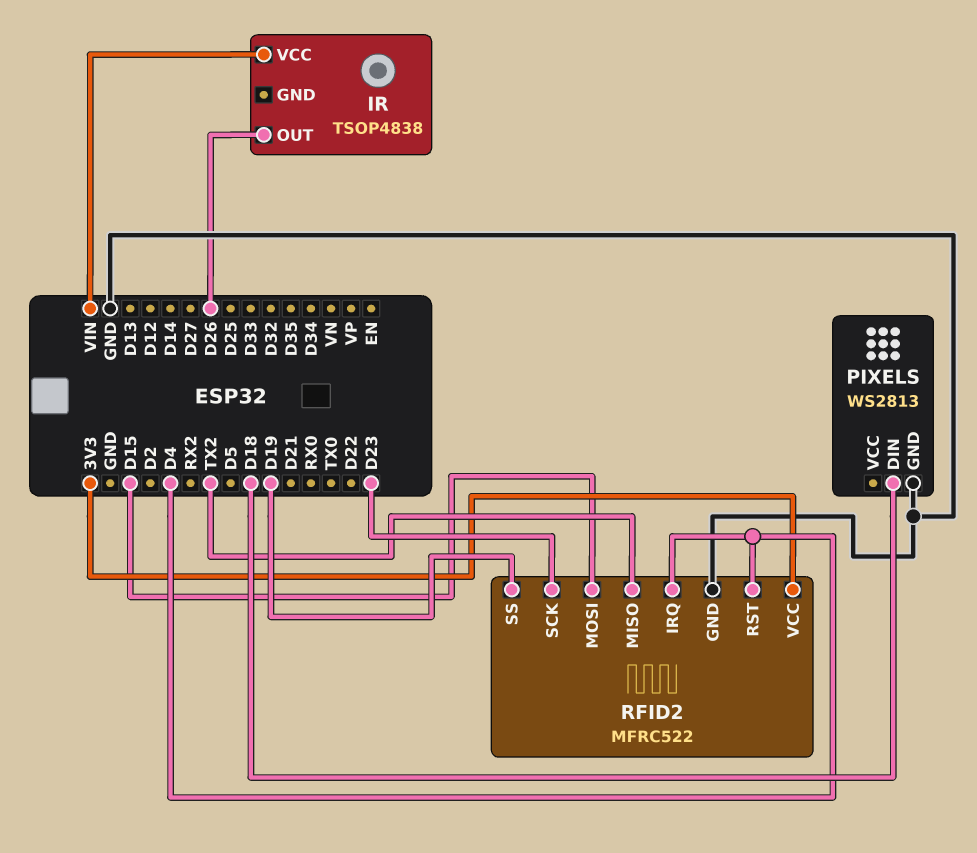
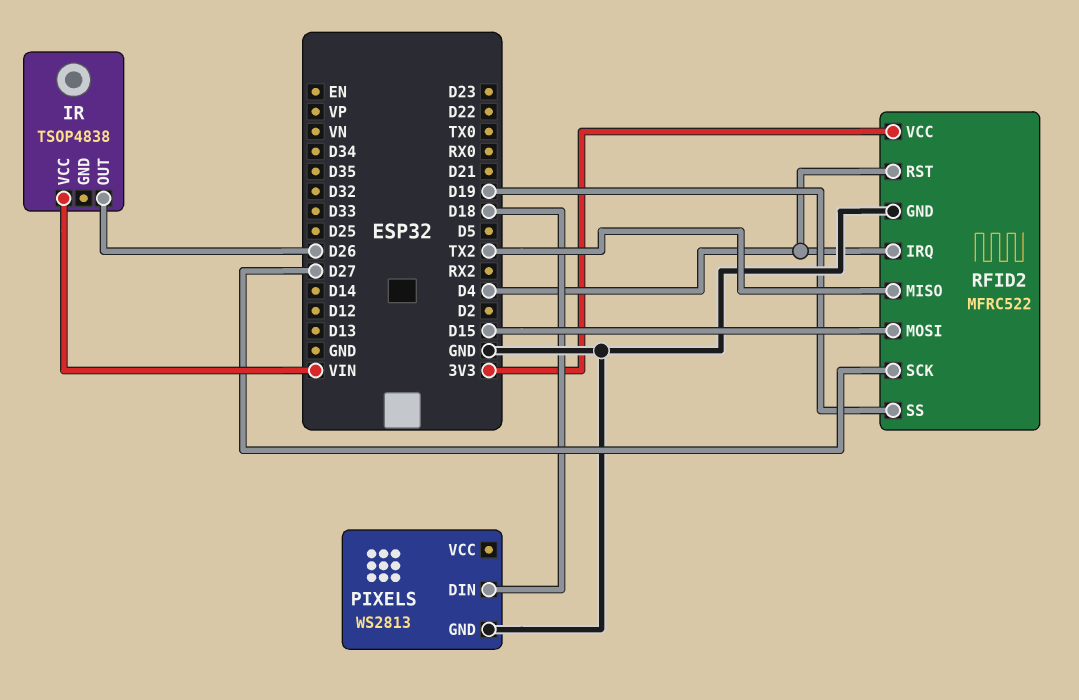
RFID2 pin SCK: D23 -> D27

